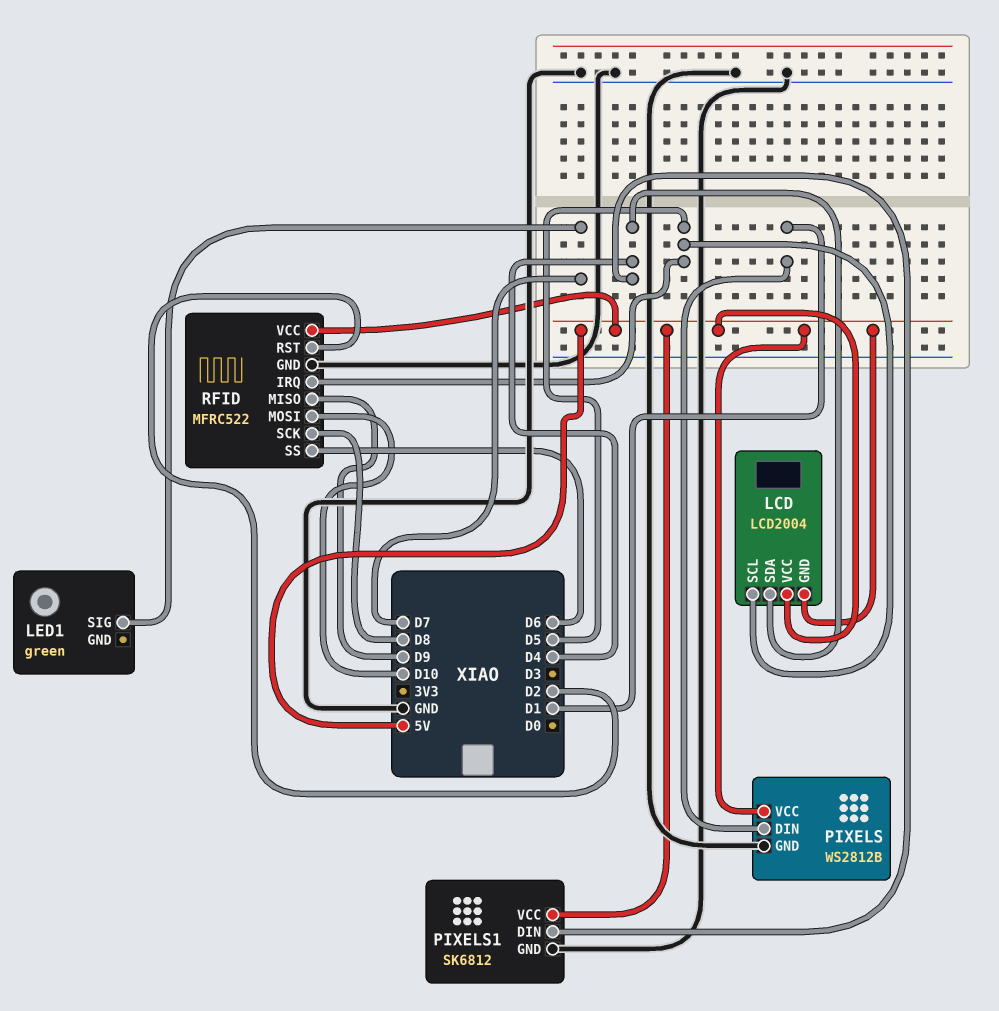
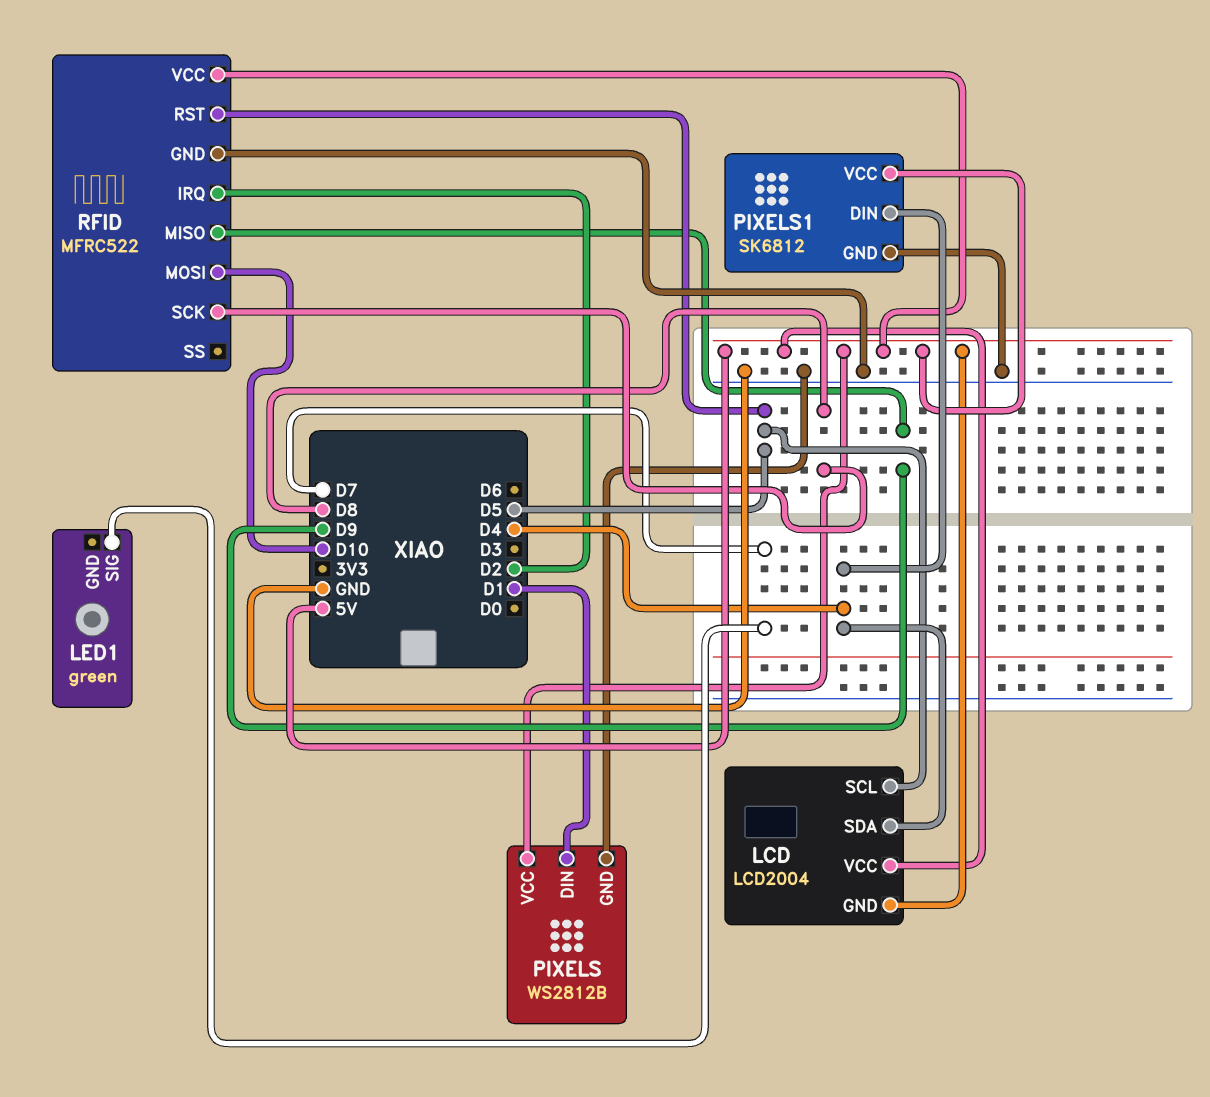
RFID pin IRQ: D5 -> D2
RFID pin RST: D2 -> D5
RFID pin SS: D6 -> none

